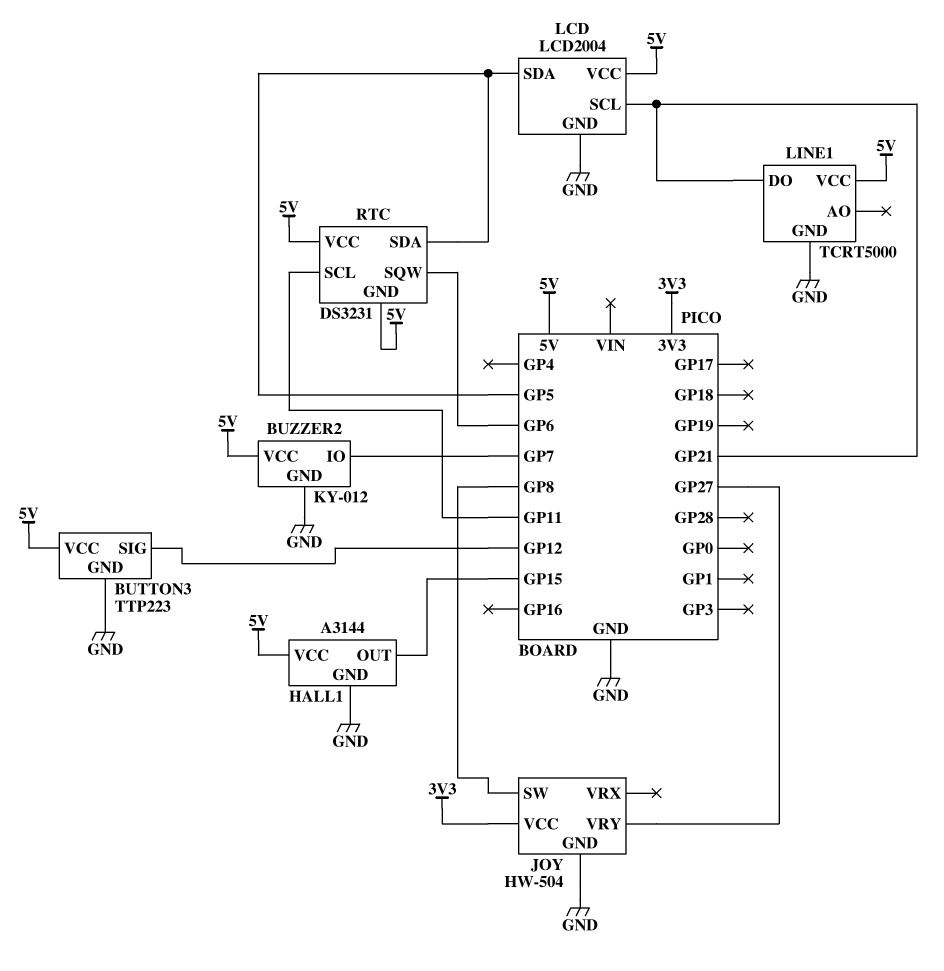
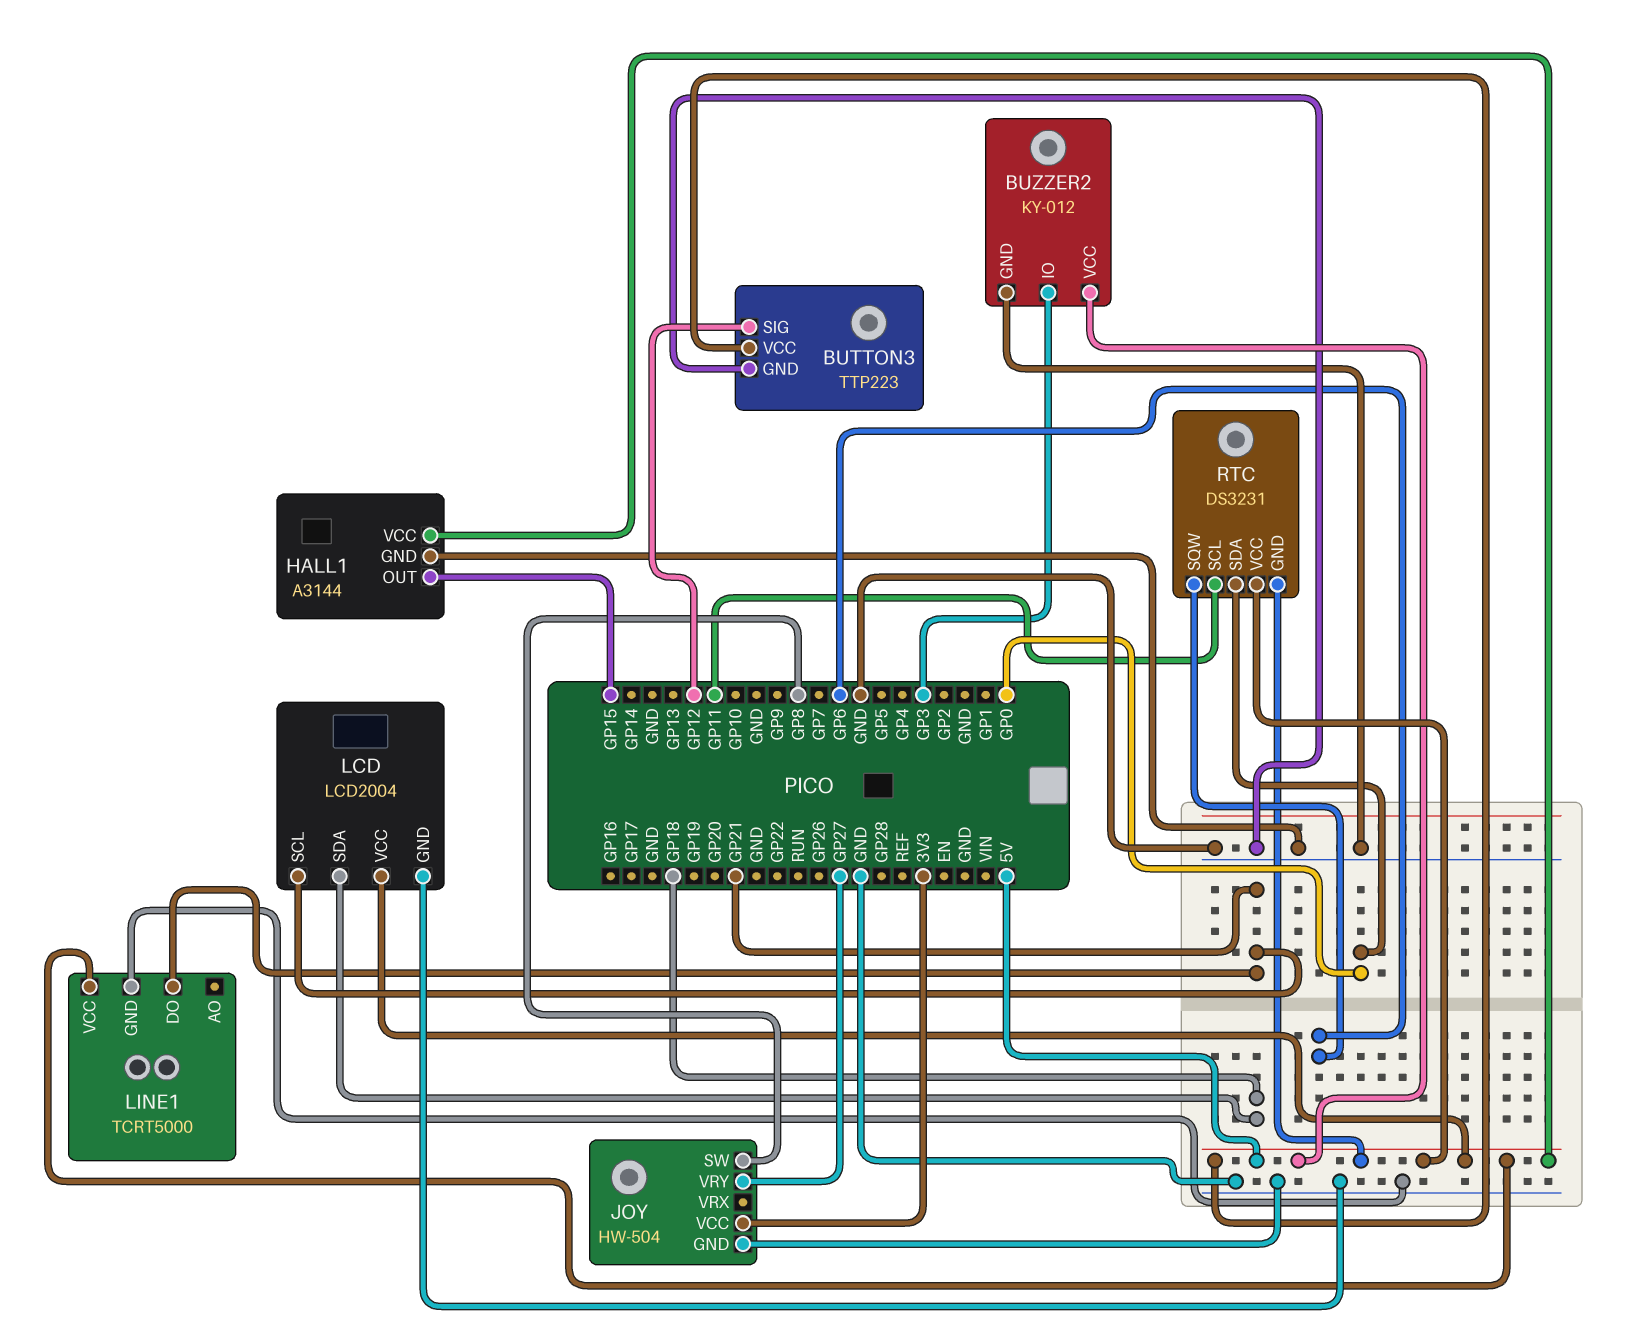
BUZZER2 pin IO: GP7 -> GP3
LCD pin SDA: GP5 -> GP18
RTC pin SDA: GP5 -> GP0

